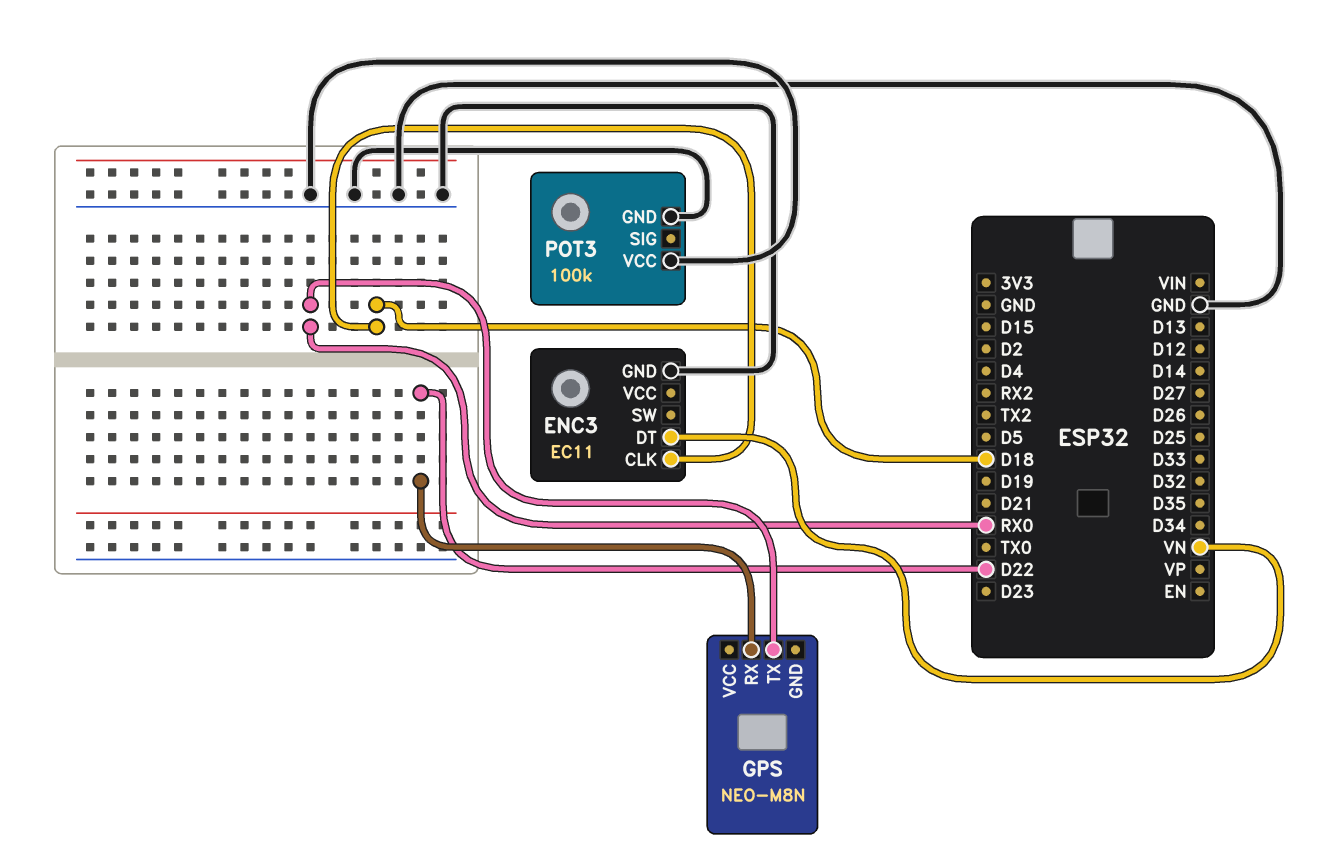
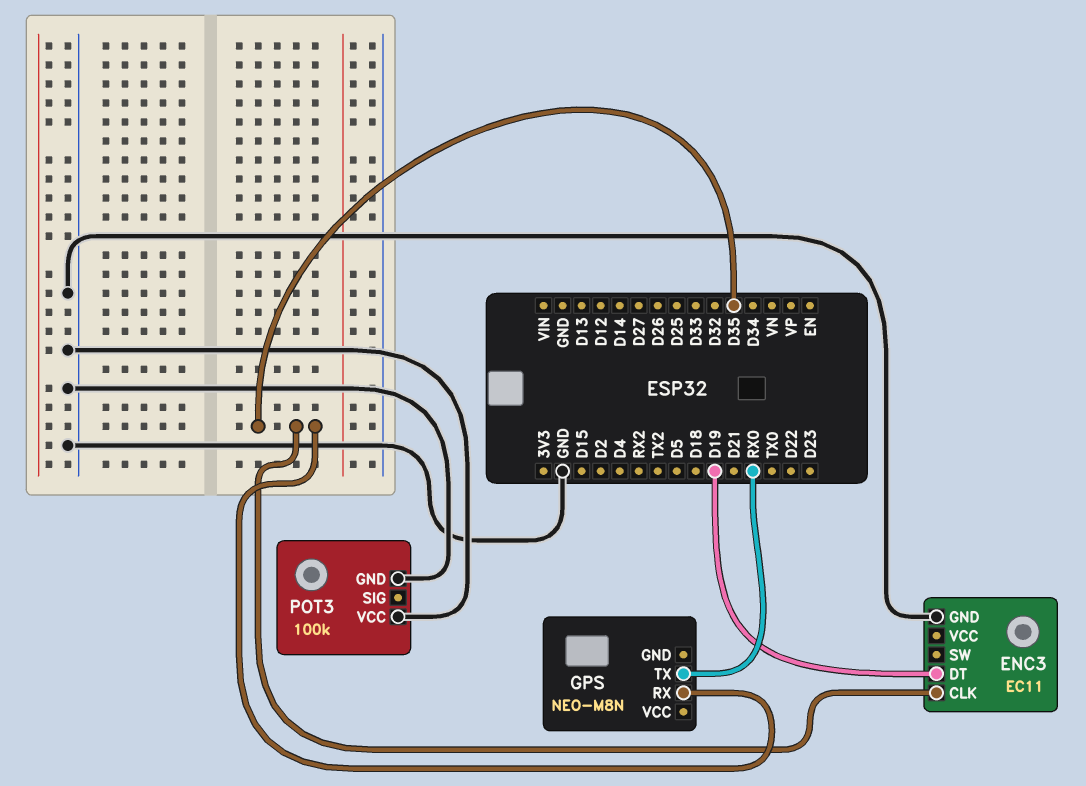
ENC3 pin CLK: D18 -> D35
ENC3 pin DT: VN -> D19
GPS pin RX: D22 -> D35

